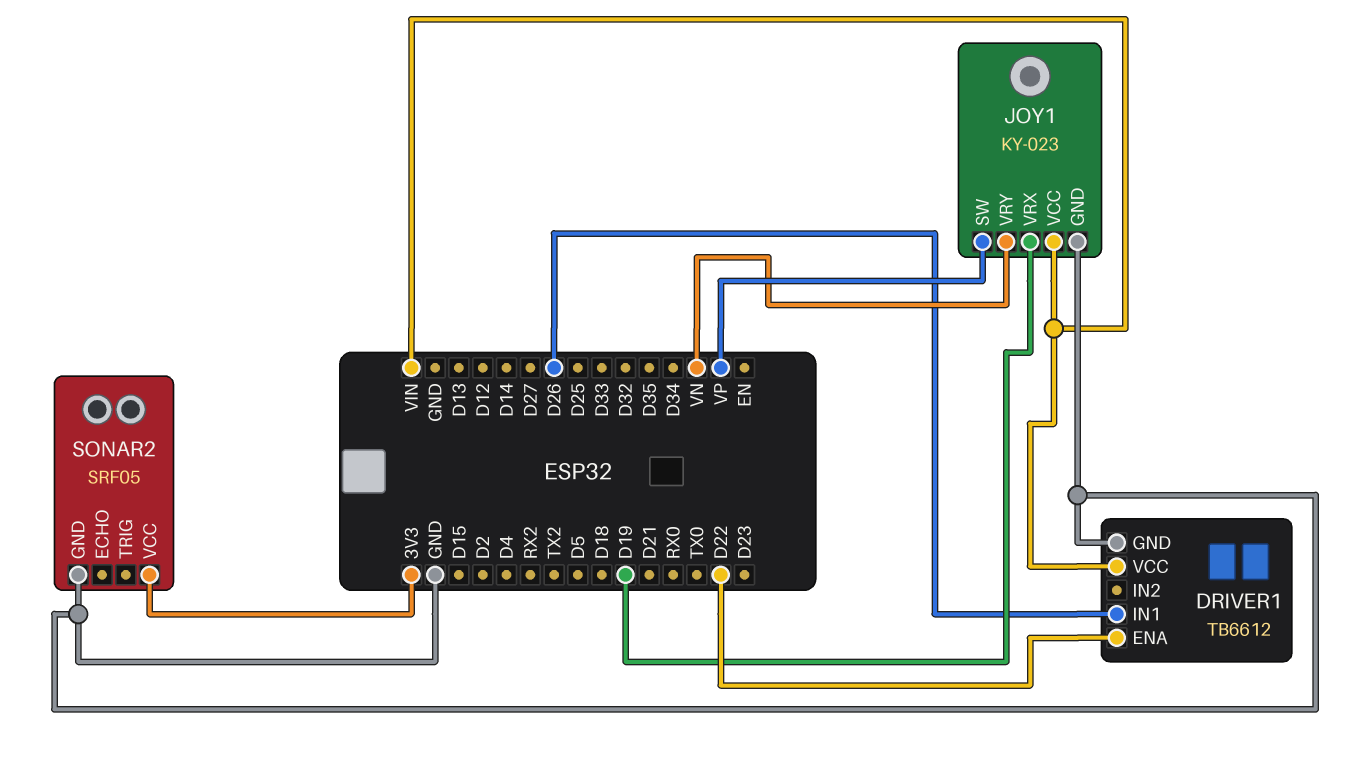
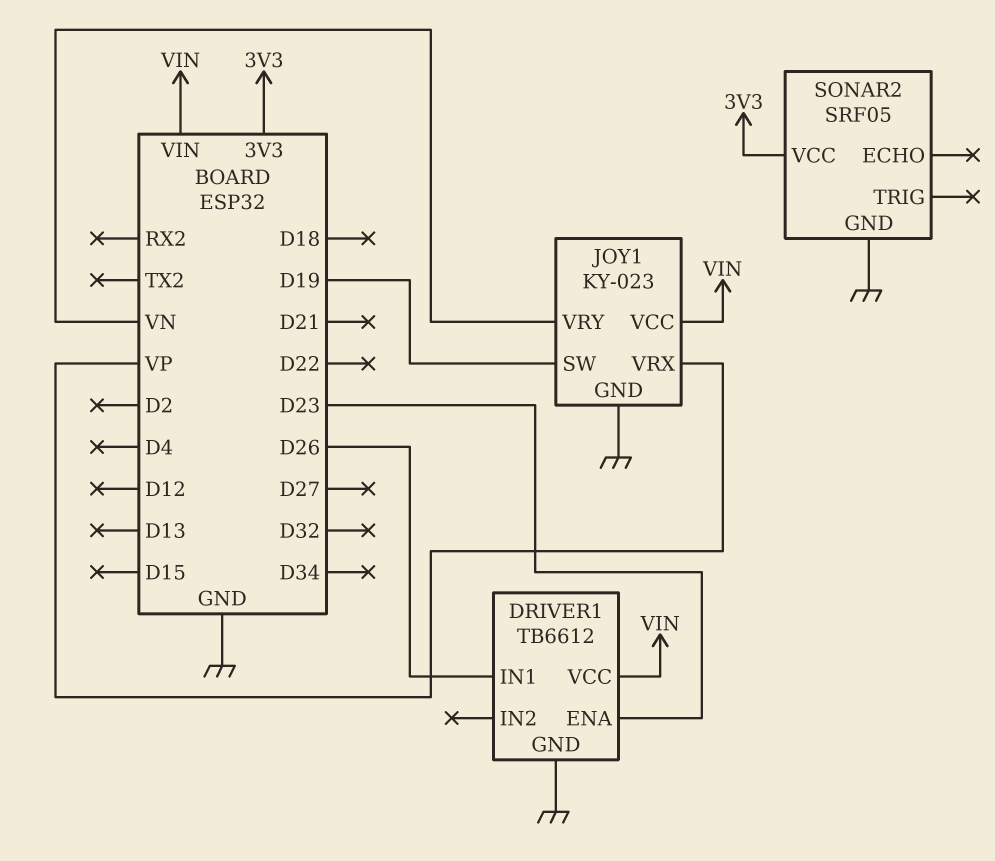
DRIVER1 pin ENA: D22 -> D23
JOY1 pin SW: VP -> D19
JOY1 pin VRX: D19 -> VP

